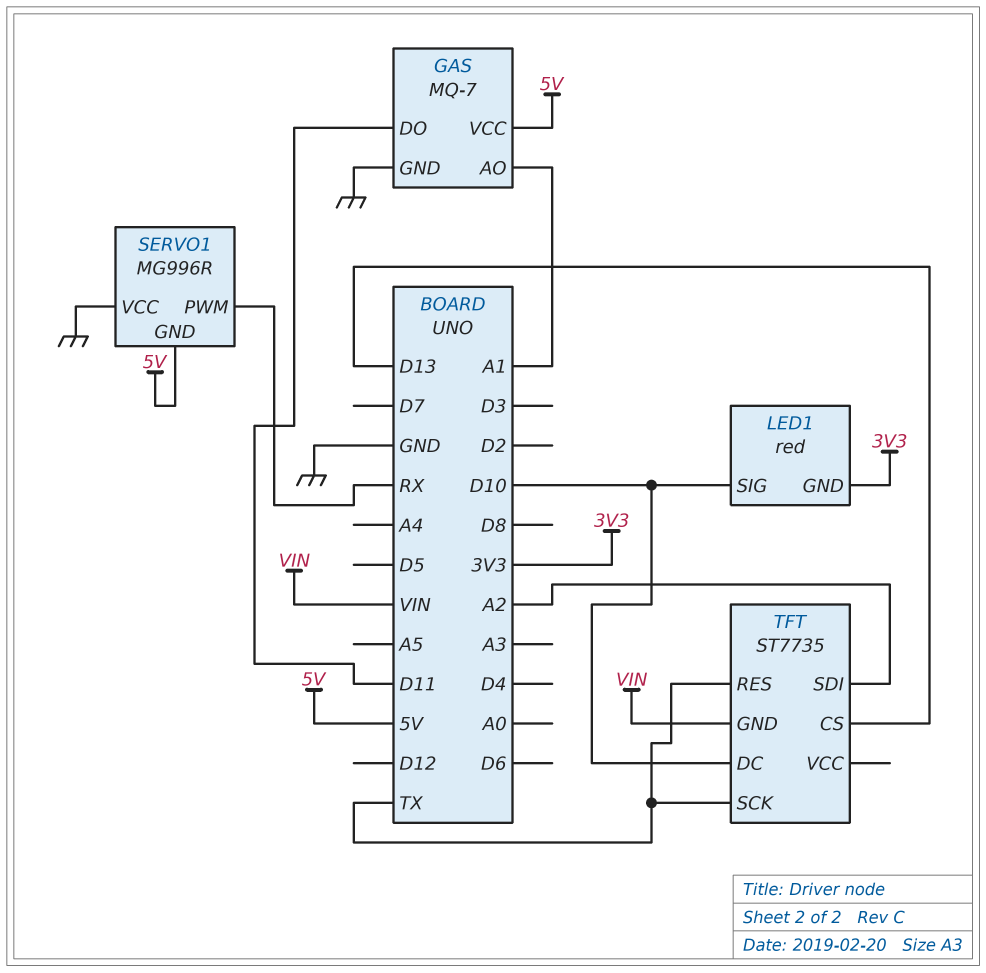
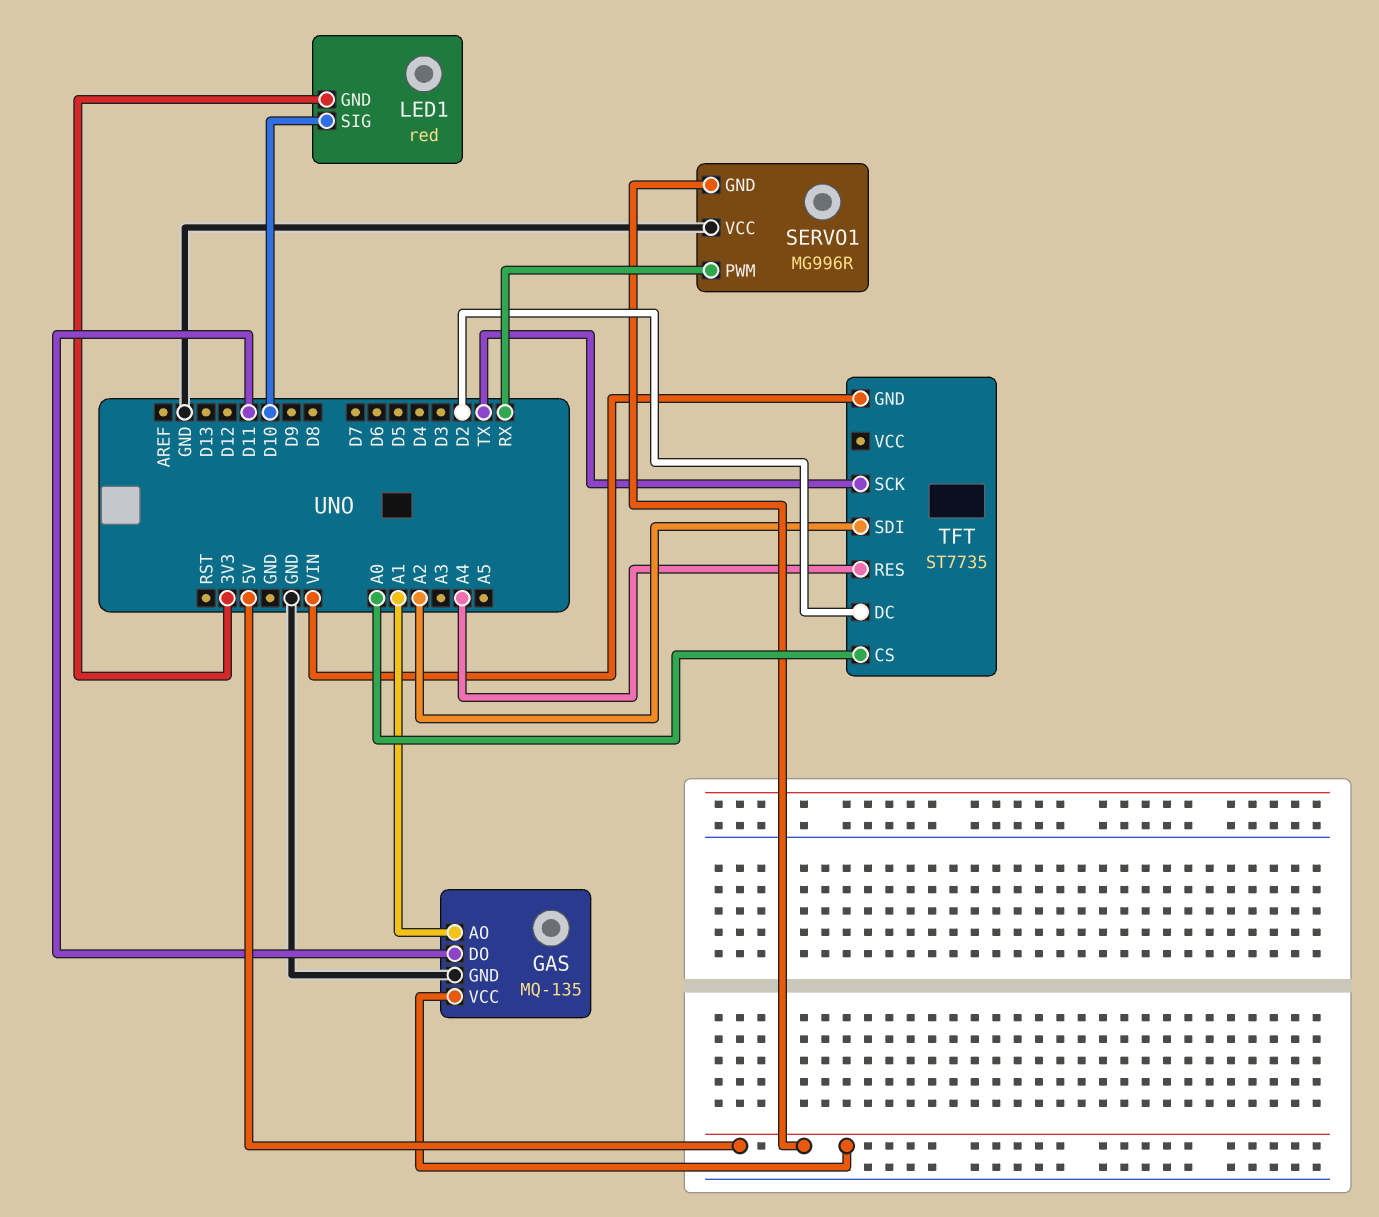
GAS: MQ-7 -> MQ-135
TFT pin CS: D13 -> A0
TFT pin DC: D10 -> D2
TFT pin RES: TX -> A4

